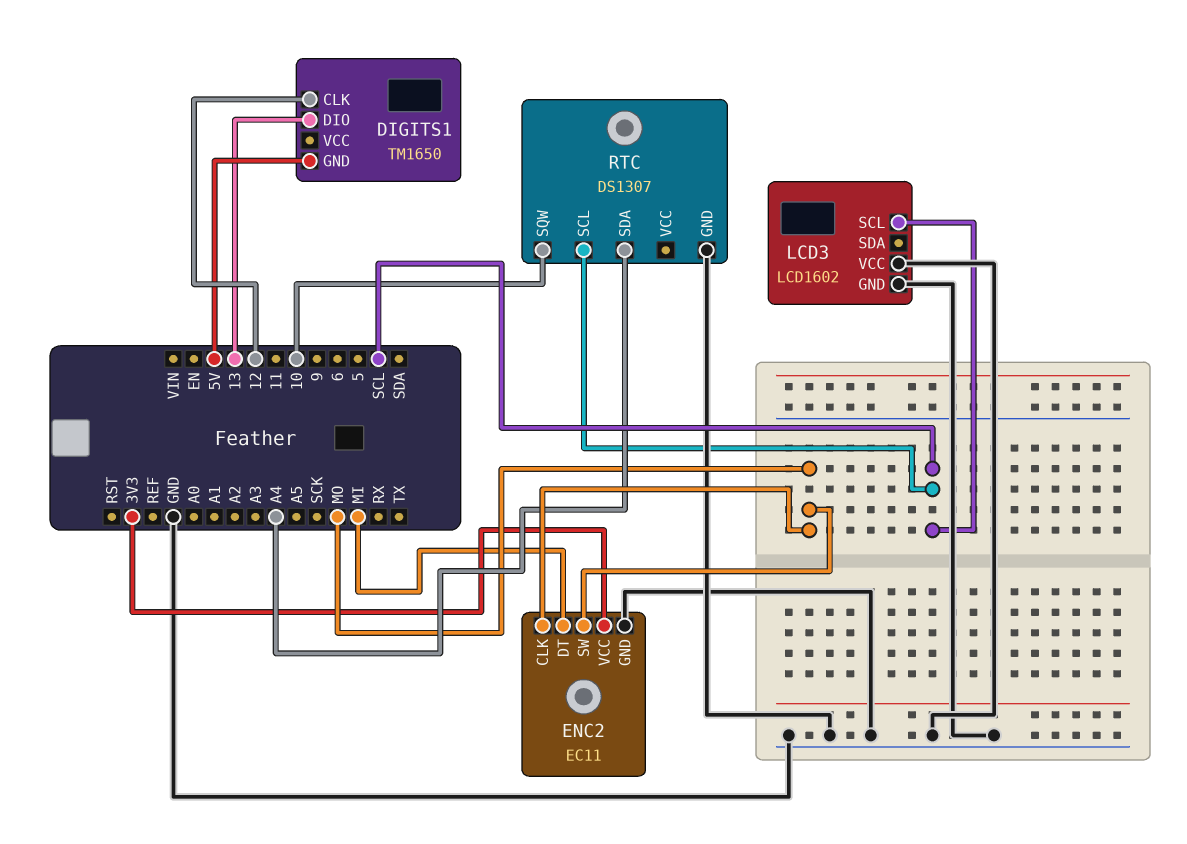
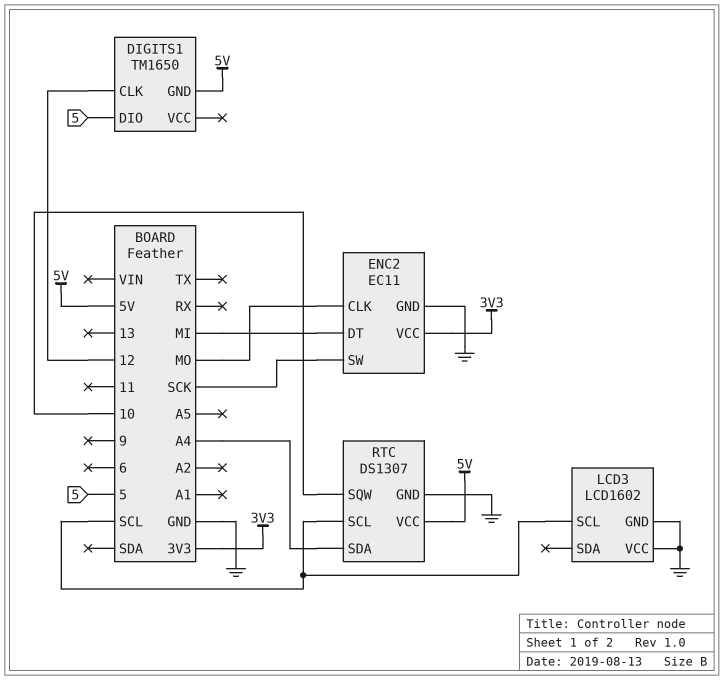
DIGITS1 pin DIO: 13 -> 5
ENC2 pin SW: MO -> SCK
RTC pin VCC: none -> 5V

